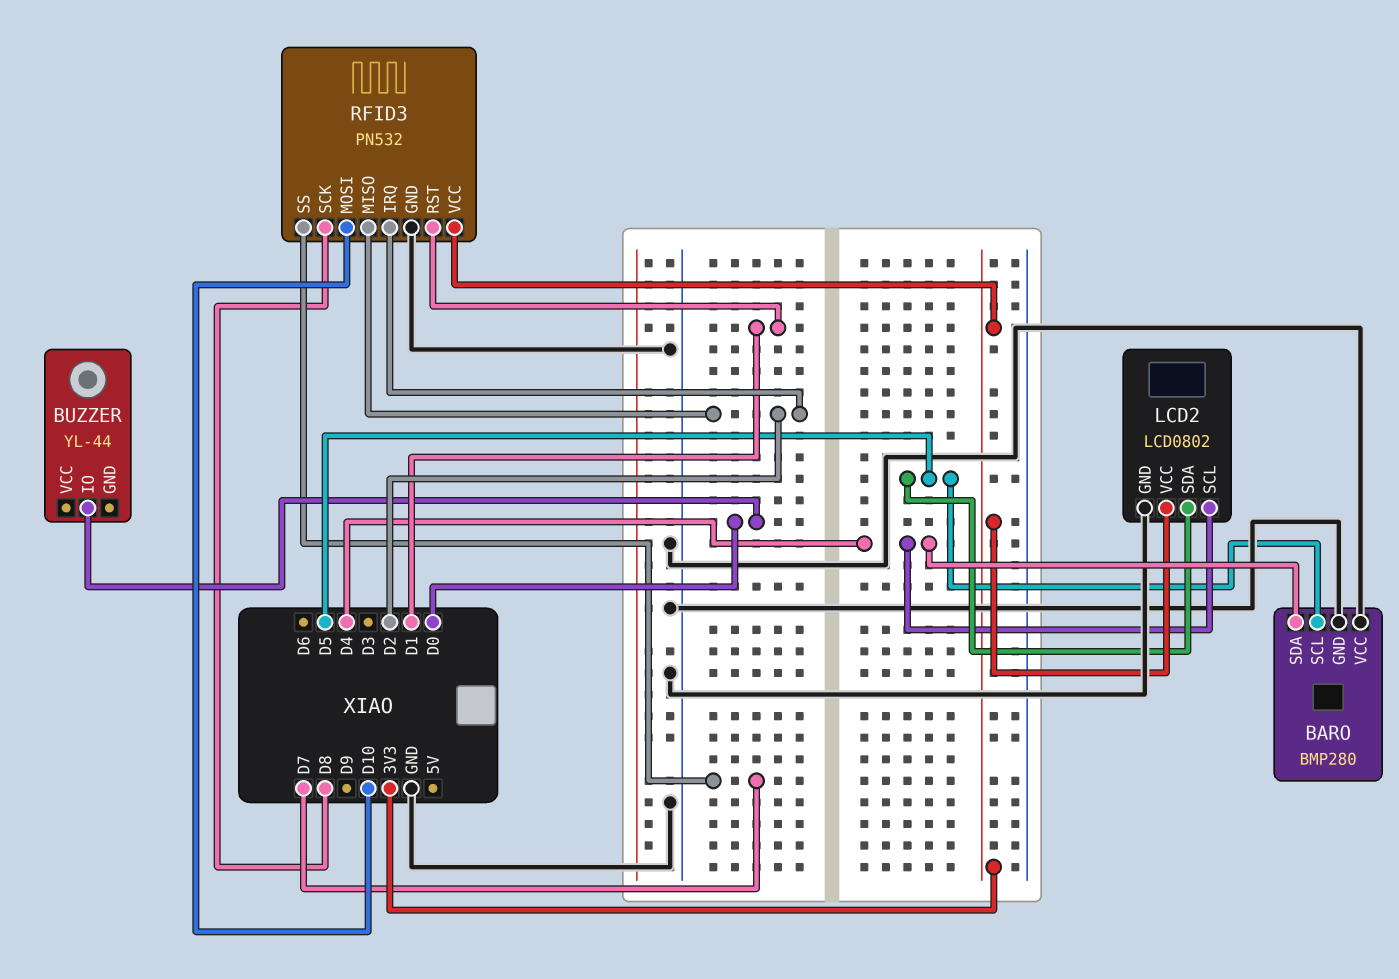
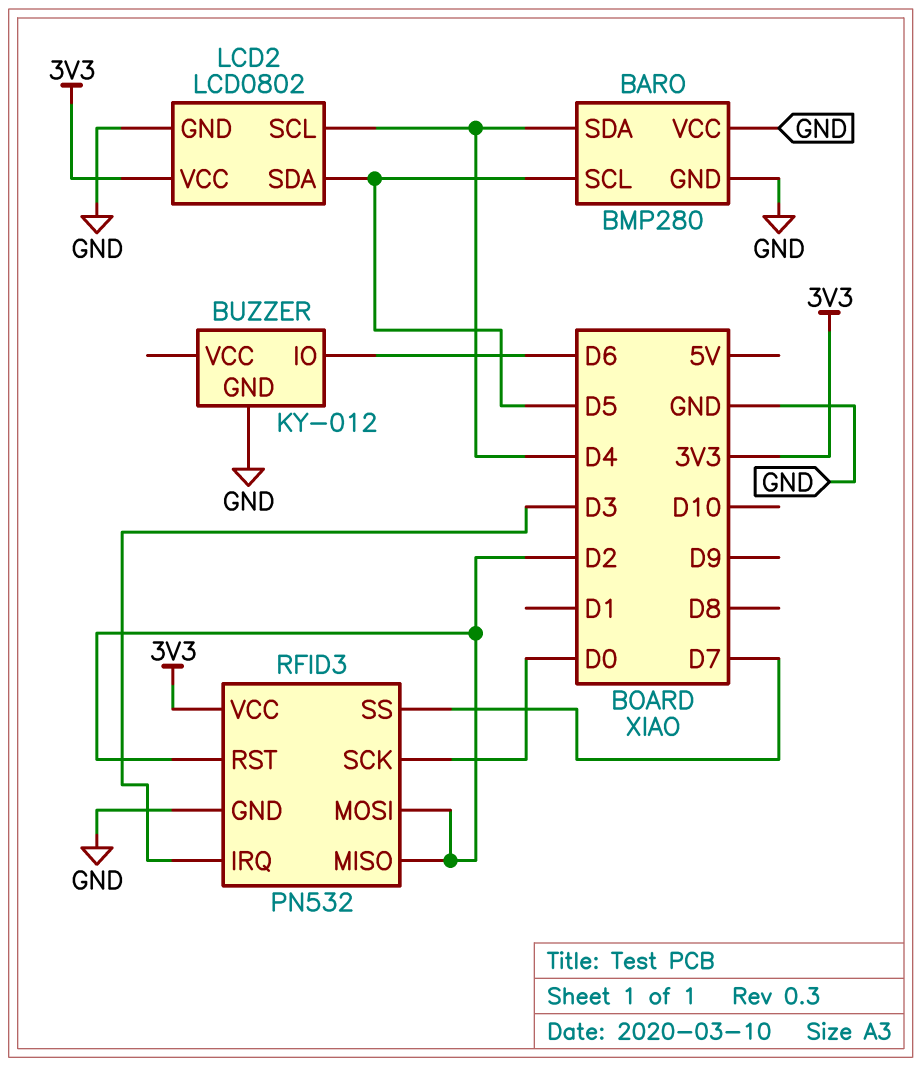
BUZZER: YL-44 -> KY-012
BUZZER pin GND: none -> GND
BUZZER pin IO: D0 -> D6
RFID3 pin IRQ: D2 -> D3
RFID3 pin MOSI: D10 -> D2
RFID3 pin RST: D1 -> D2
RFID3 pin SCK: D8 -> D0

